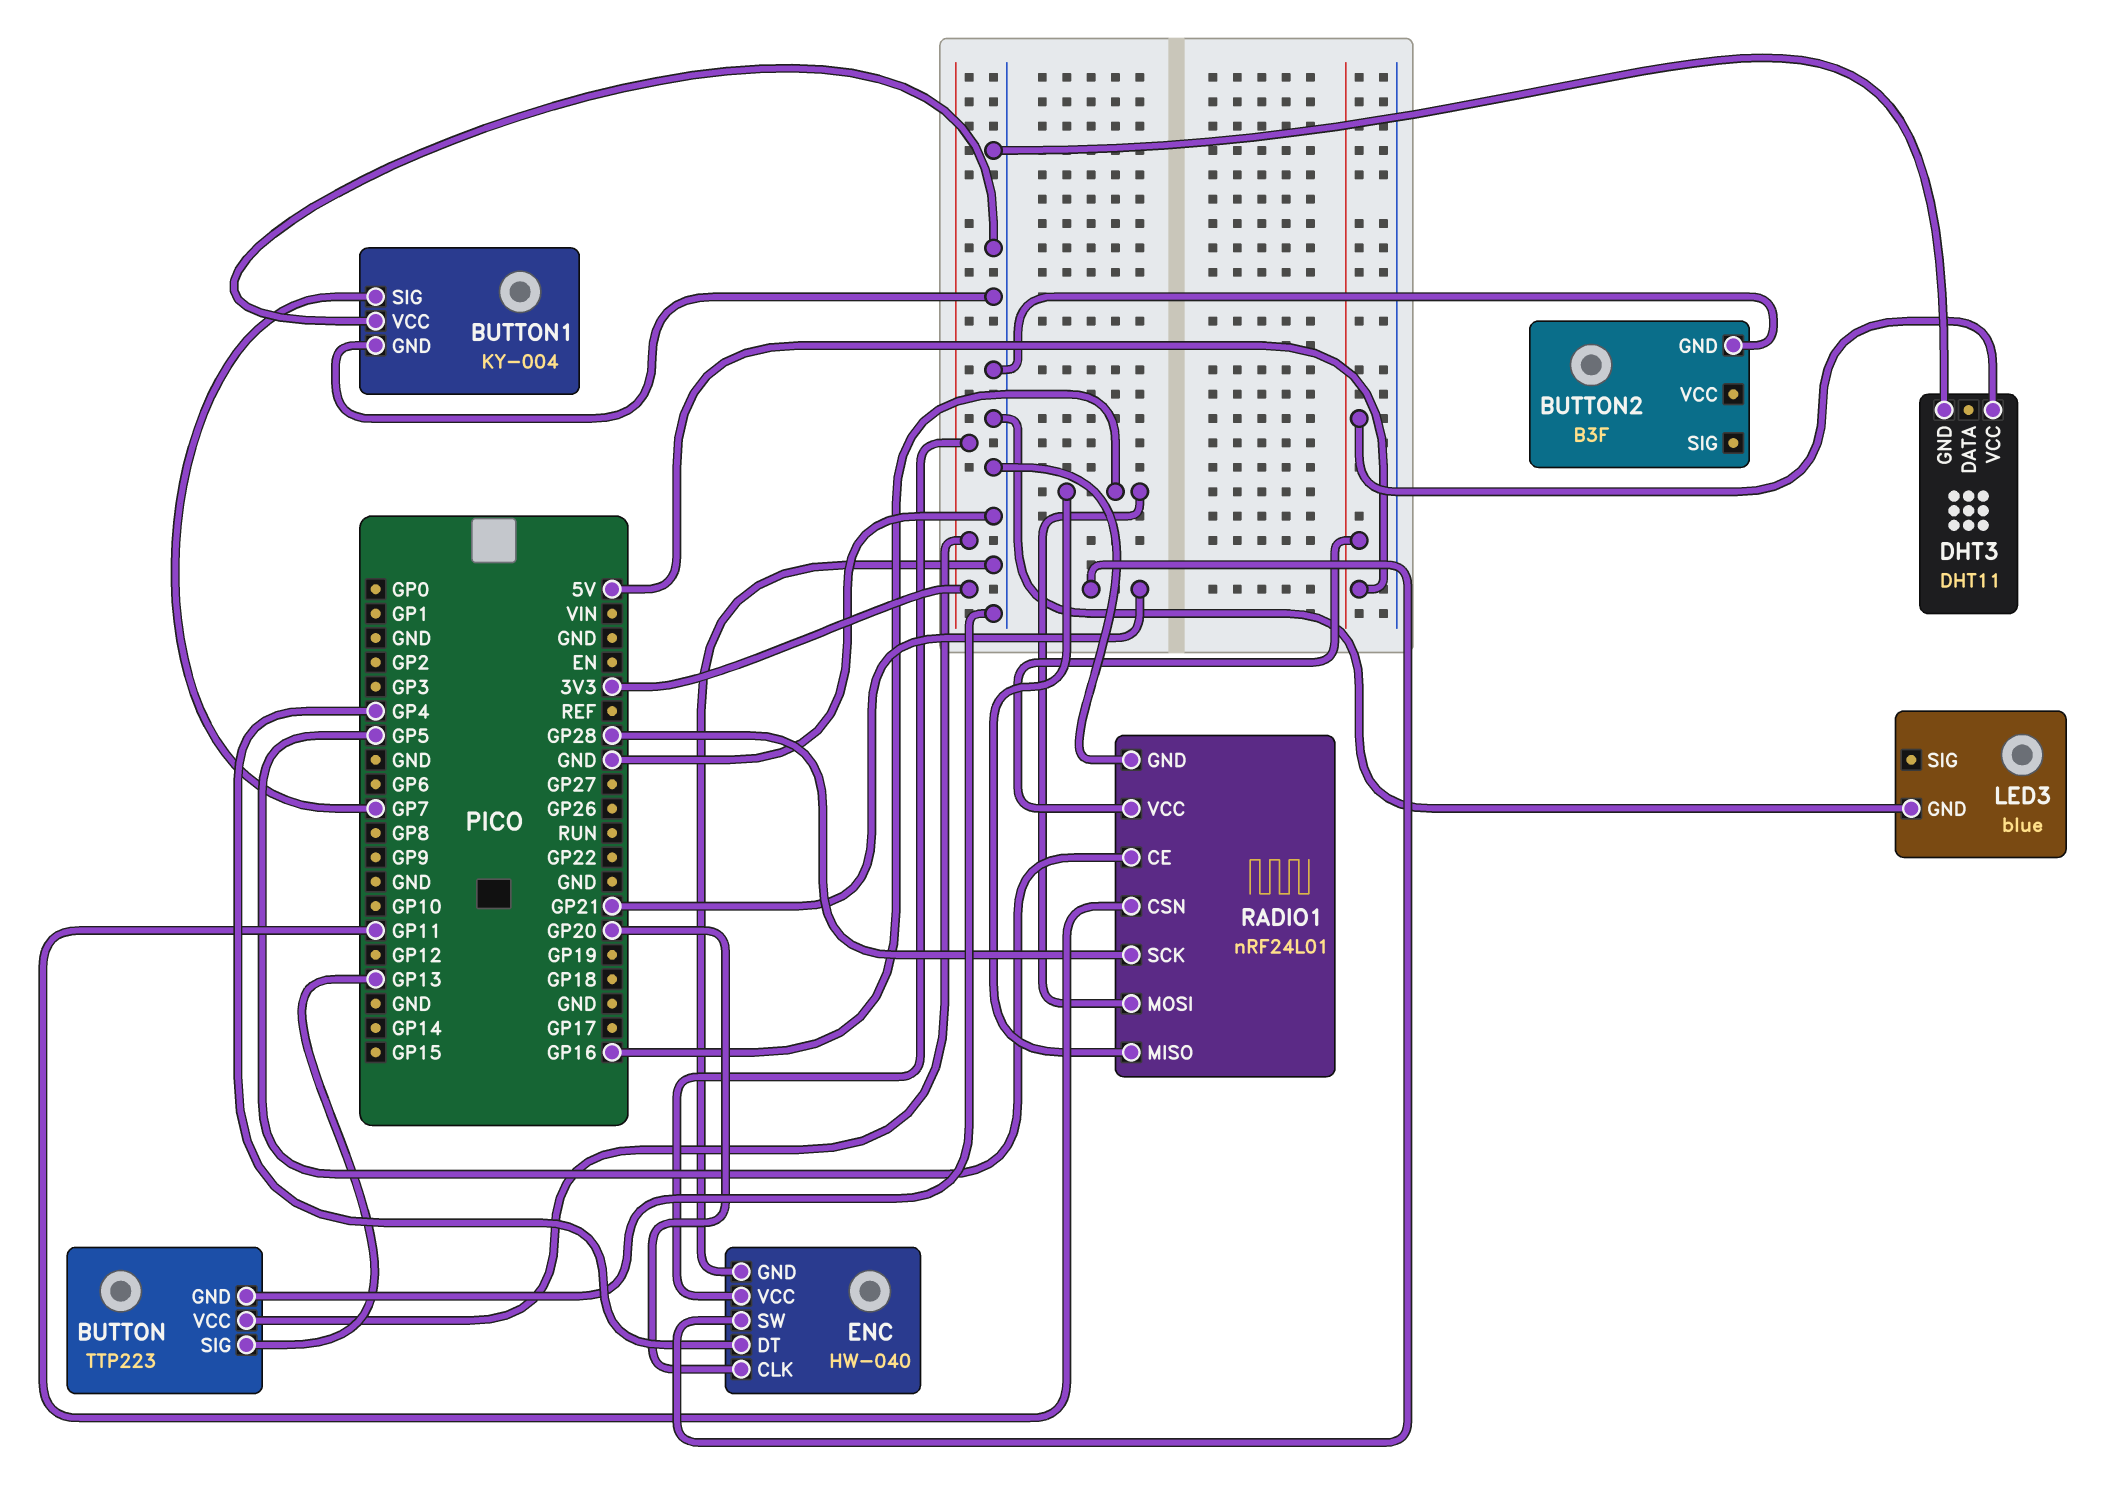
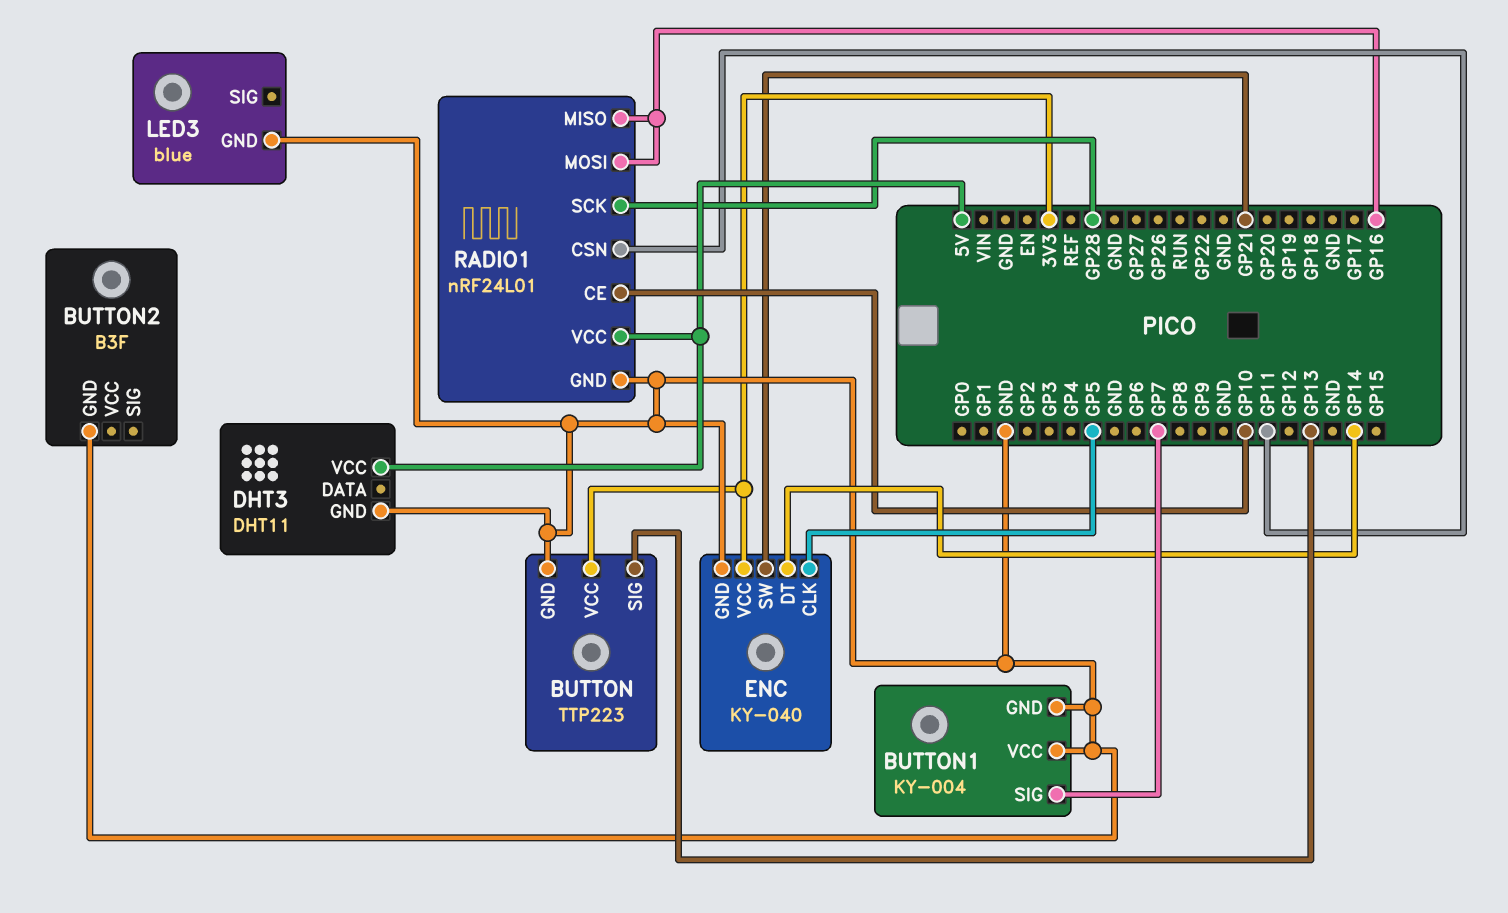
ENC: HW-040 -> KY-040
ENC pin CLK: GP20 -> GP5
ENC pin DT: GP4 -> GP14
RADIO1 pin CE: GP5 -> GP10

